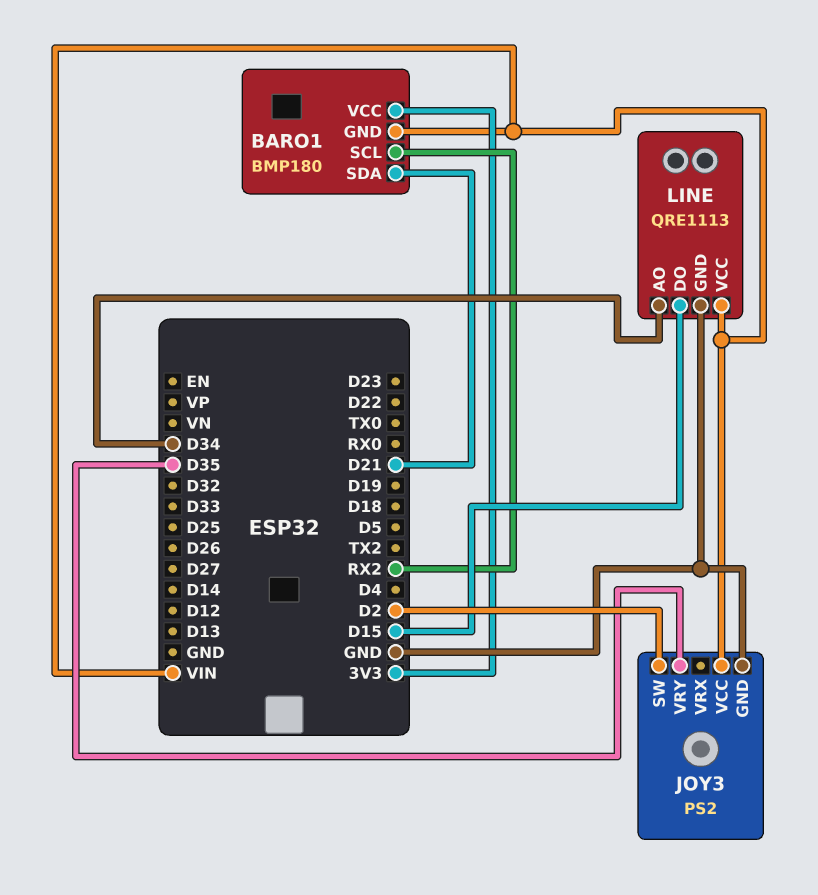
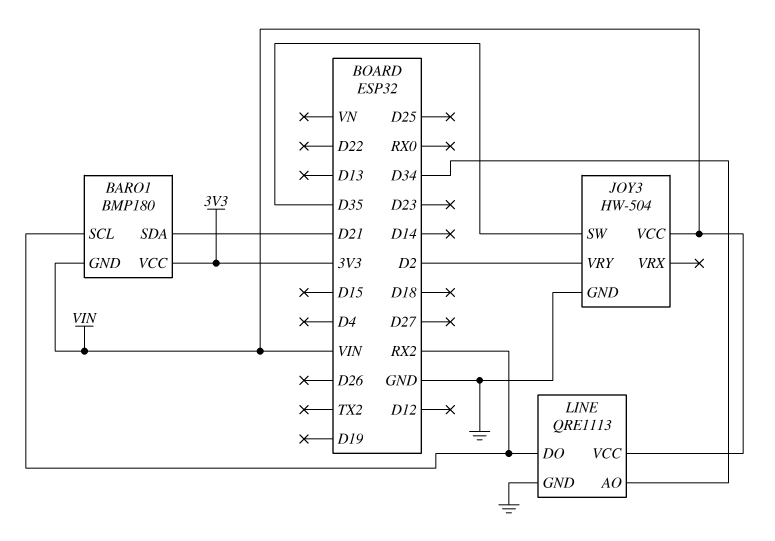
JOY3: PS2 -> HW-504
JOY3 pin SW: D2 -> D35
JOY3 pin VRY: D35 -> D2
LINE pin DO: D15 -> RX2

